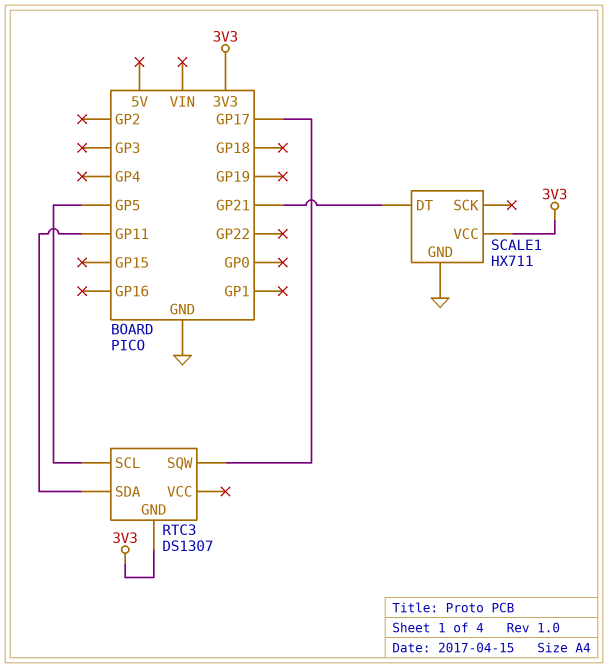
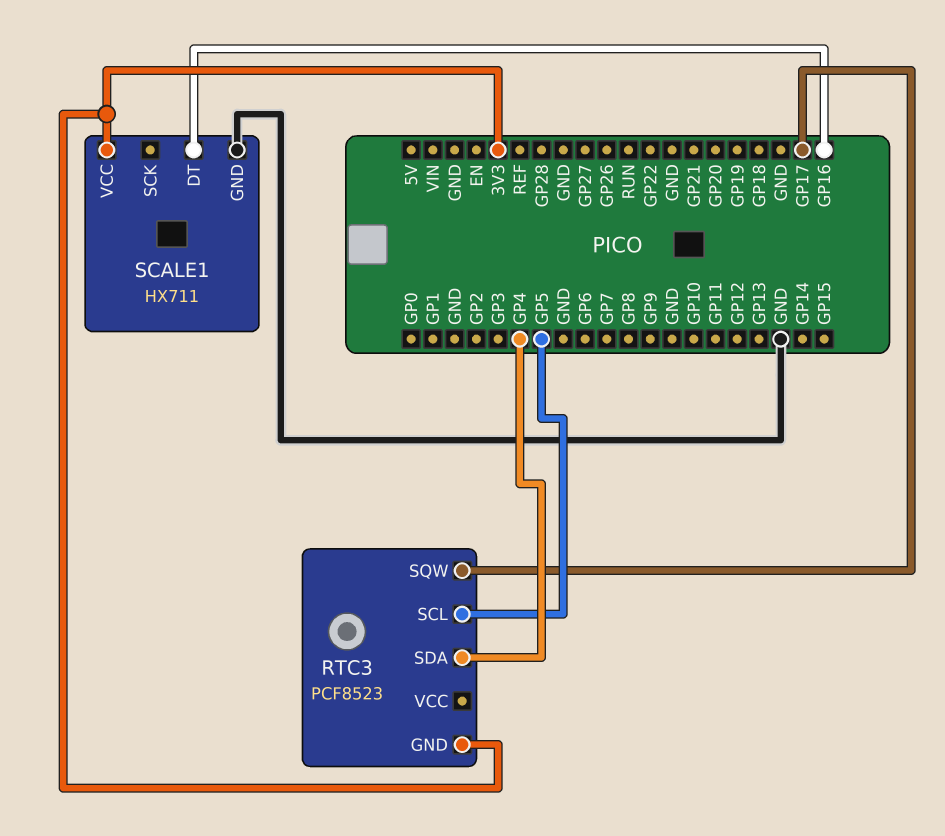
RTC3: DS1307 -> PCF8523
RTC3 pin SDA: GP11 -> GP4
SCALE1 pin DT: GP21 -> GP16

